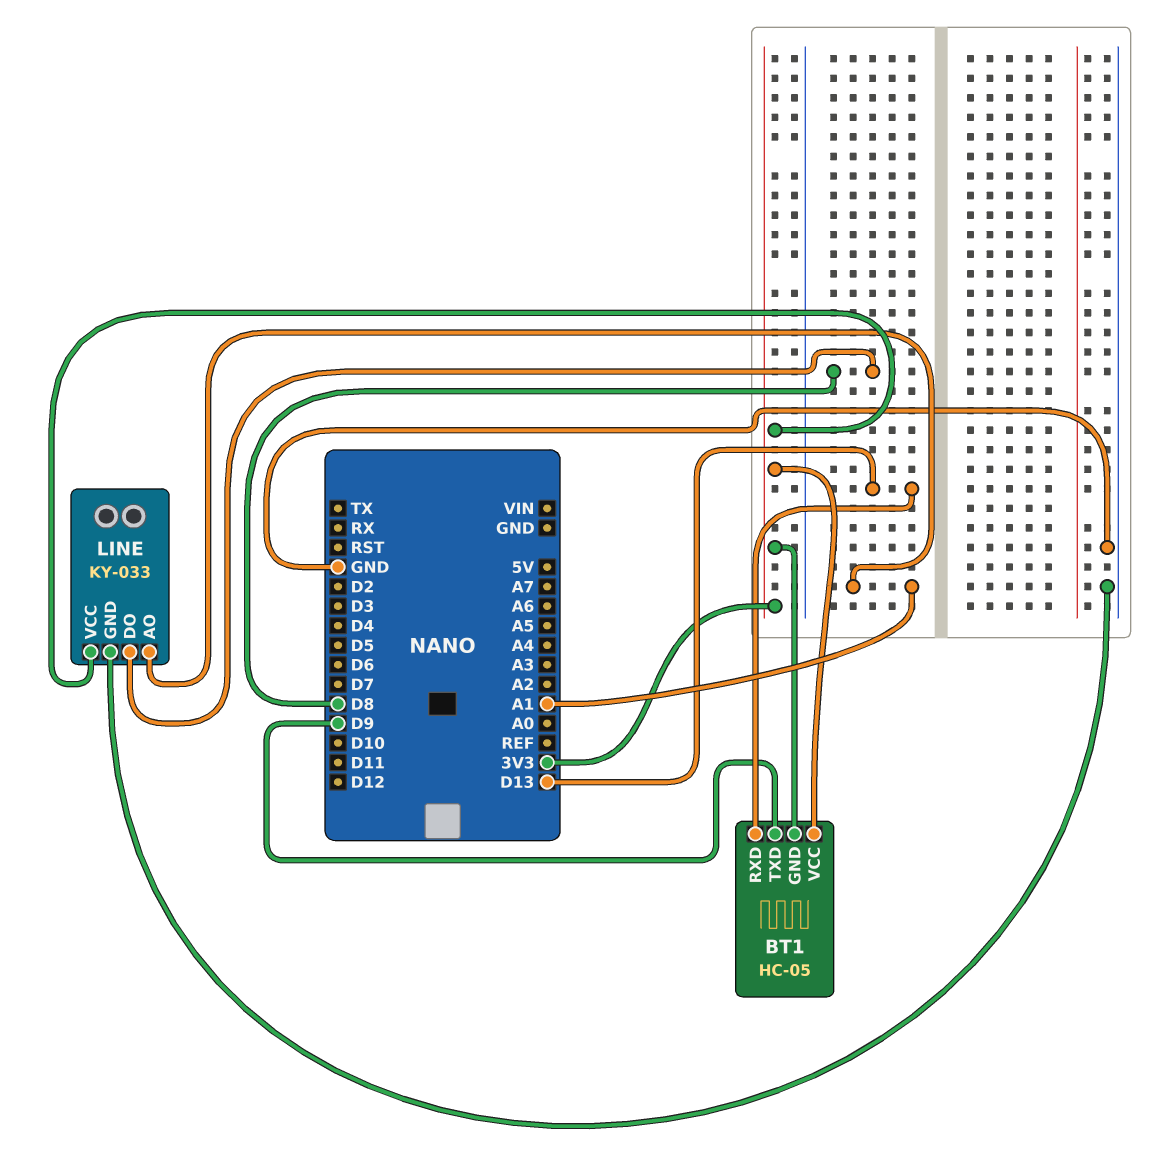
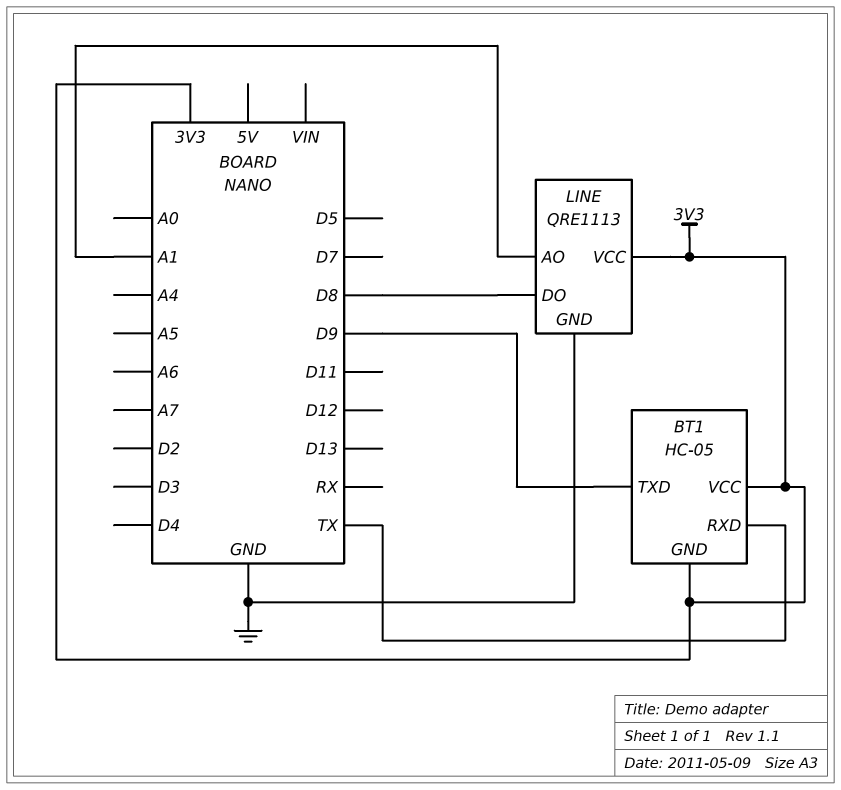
BT1 pin RXD: D13 -> TX
LINE: KY-033 -> QRE1113

